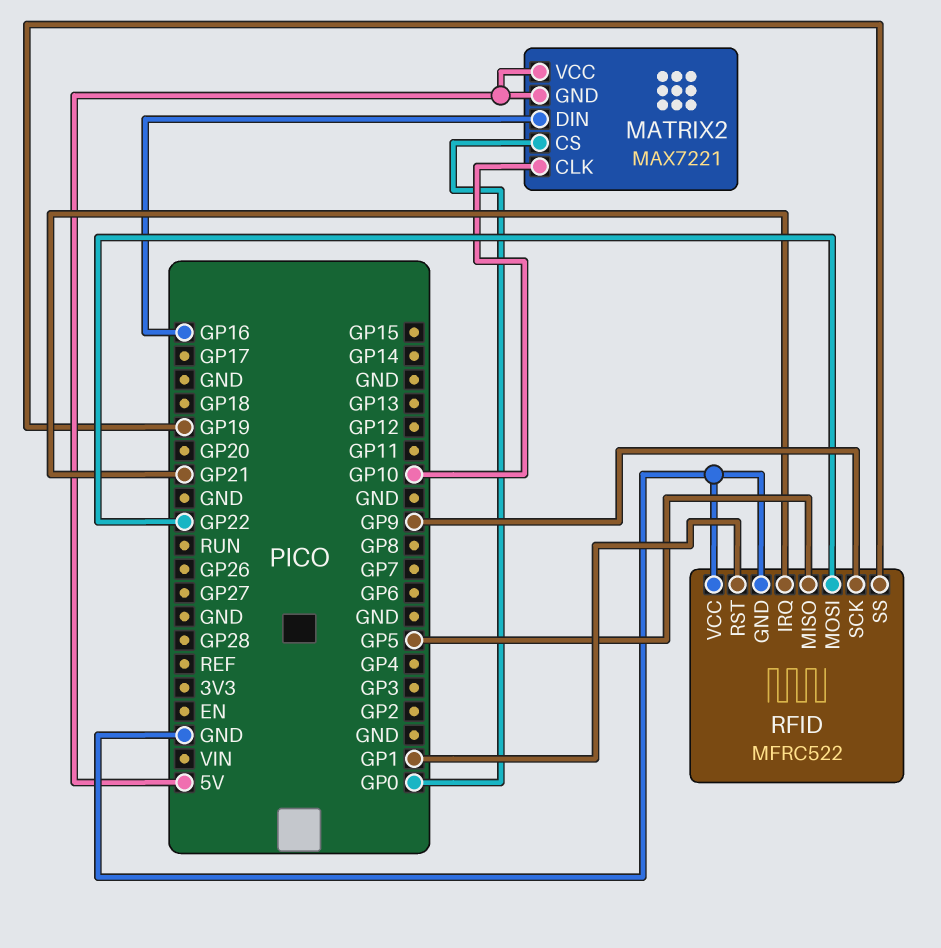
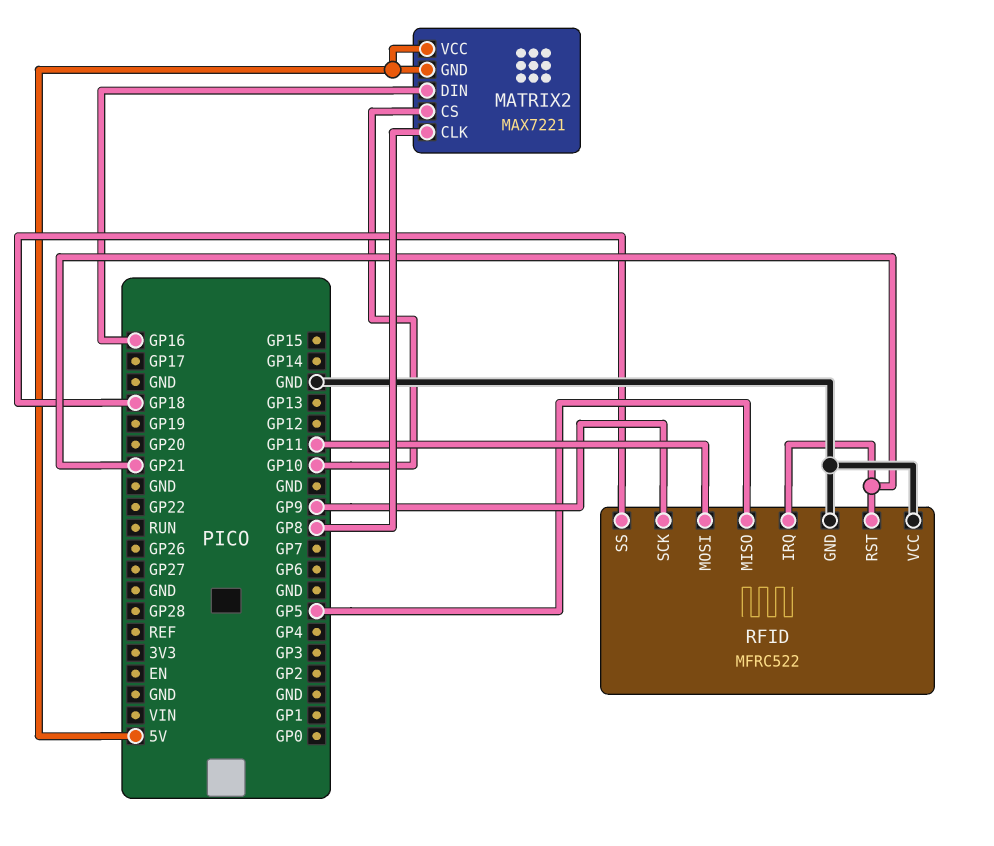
MATRIX2 pin CLK: GP10 -> GP8
MATRIX2 pin CS: GP0 -> GP10
RFID pin MOSI: GP22 -> GP11
RFID pin RST: GP1 -> GP21
RFID pin SS: GP19 -> GP18

